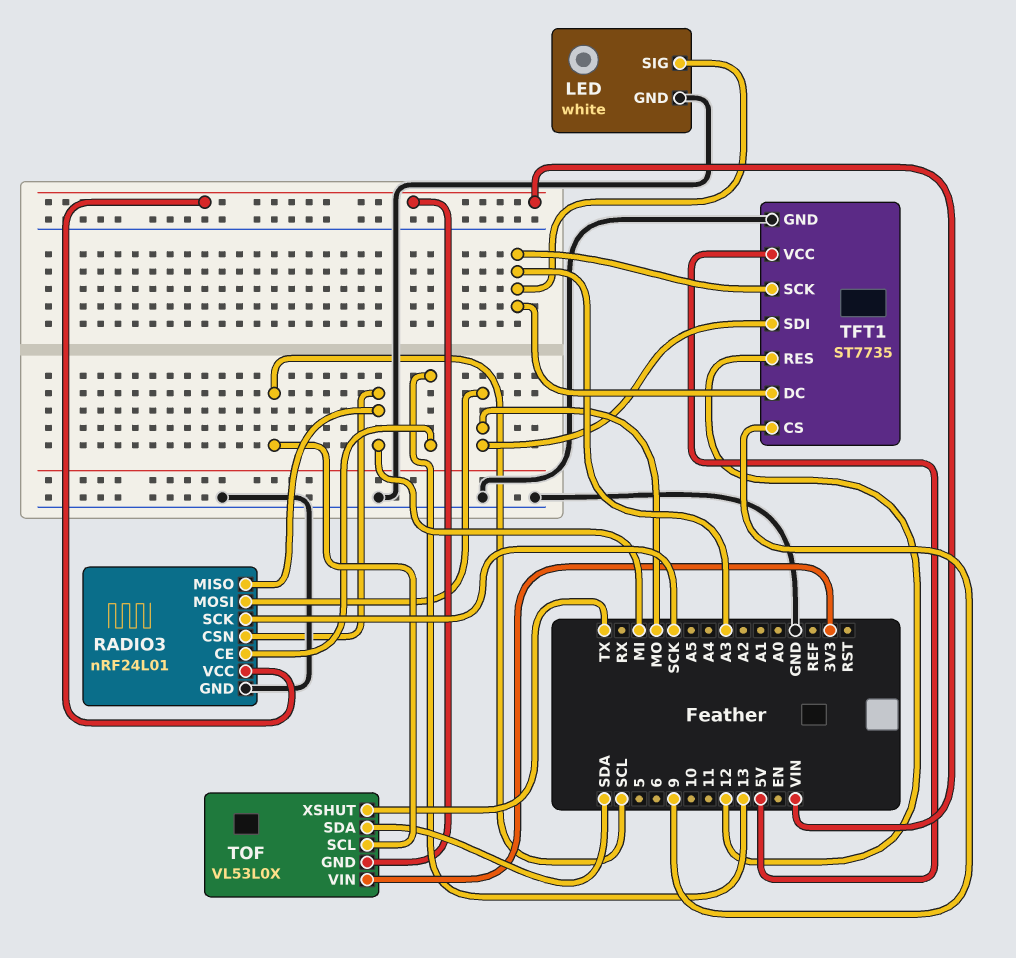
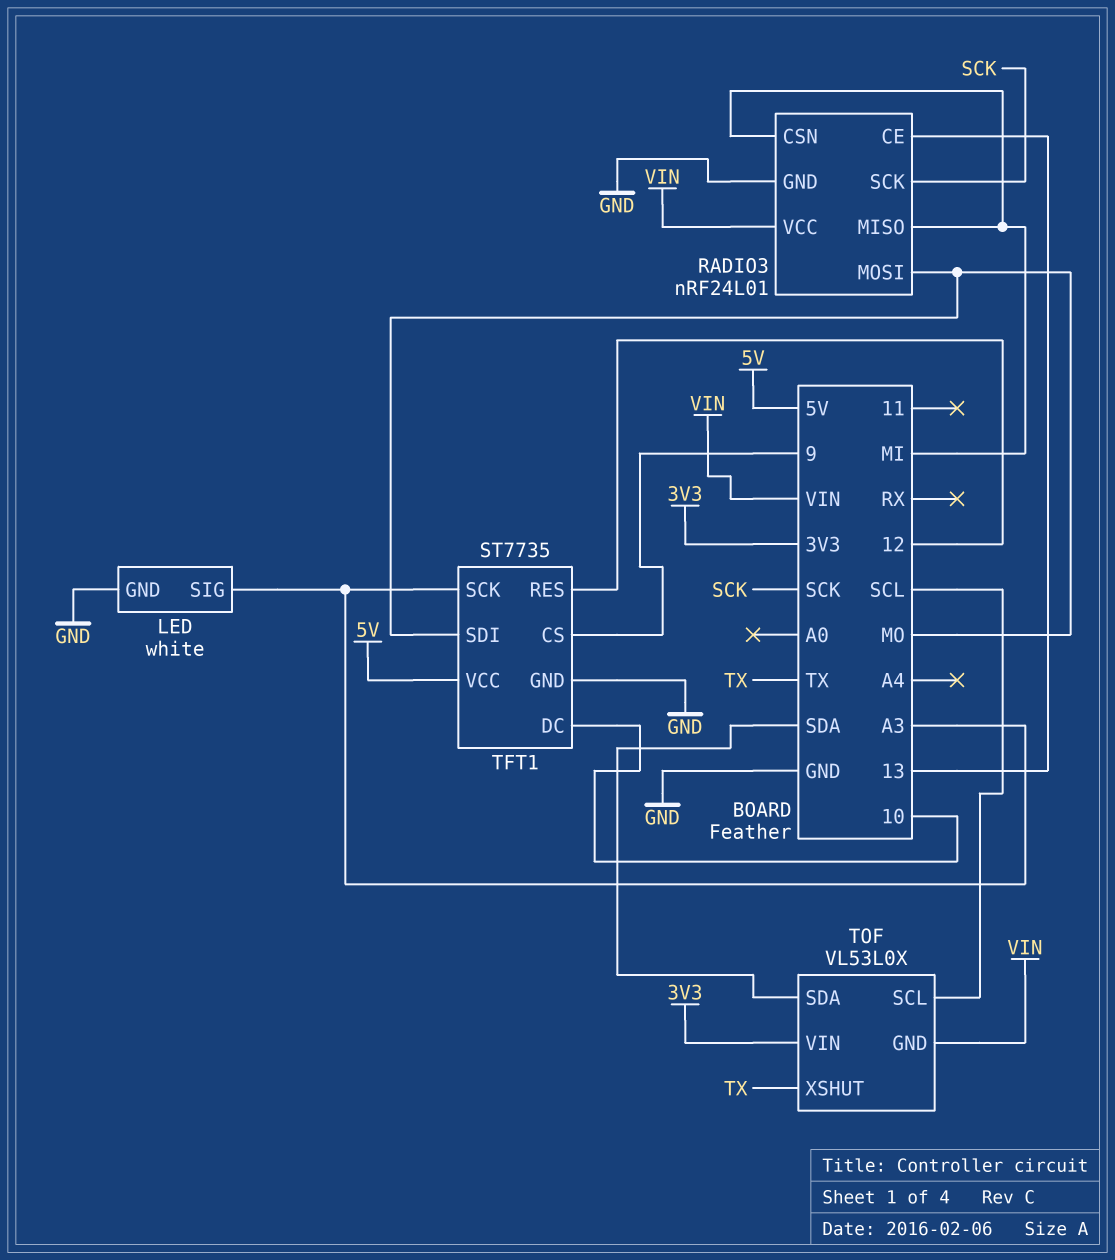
TFT1 pin DC: A3 -> 10

